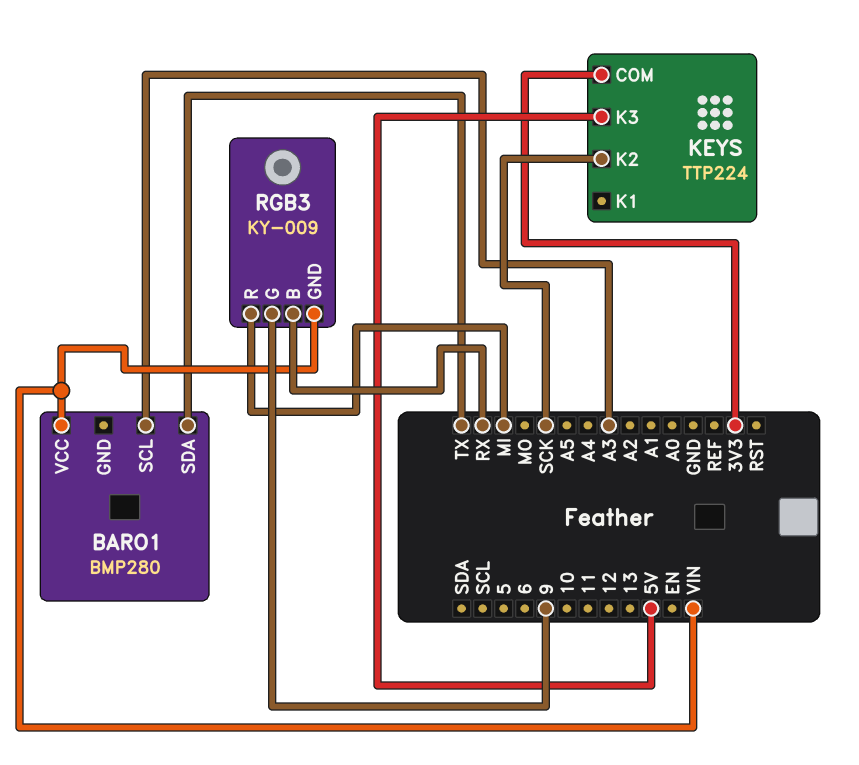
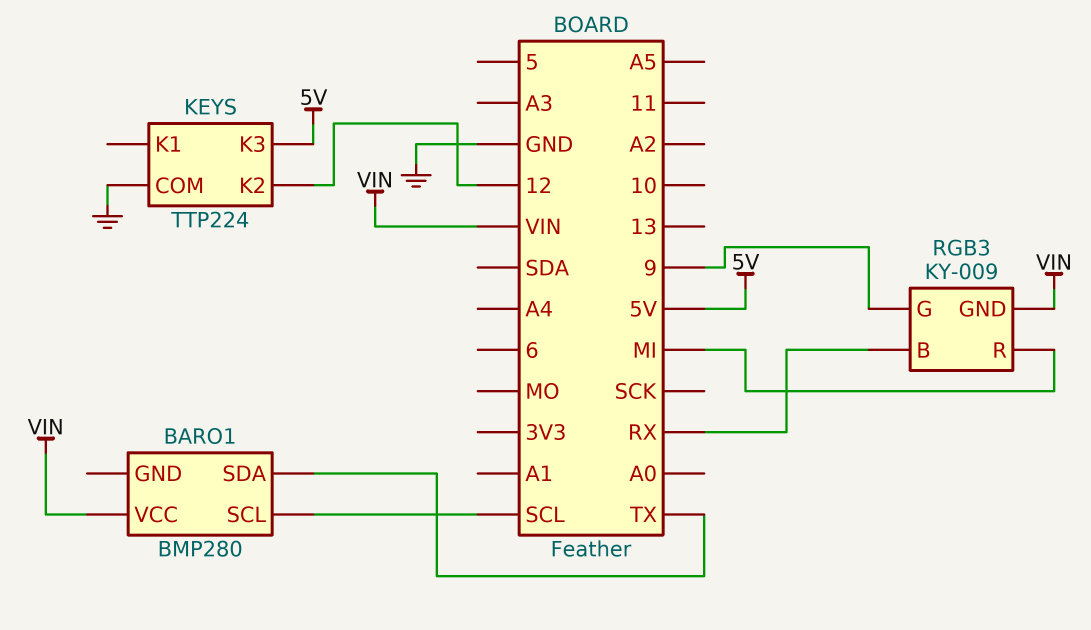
BARO1 pin SCL: A3 -> SCL
KEYS pin COM: 3V3 -> GND
KEYS pin K2: SCK -> 12

